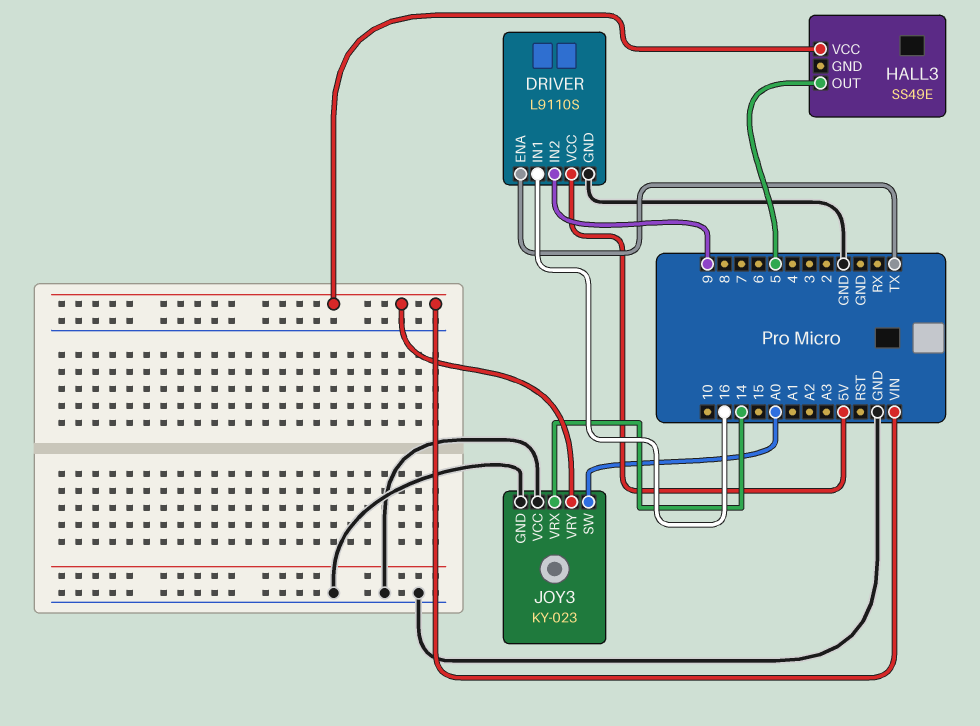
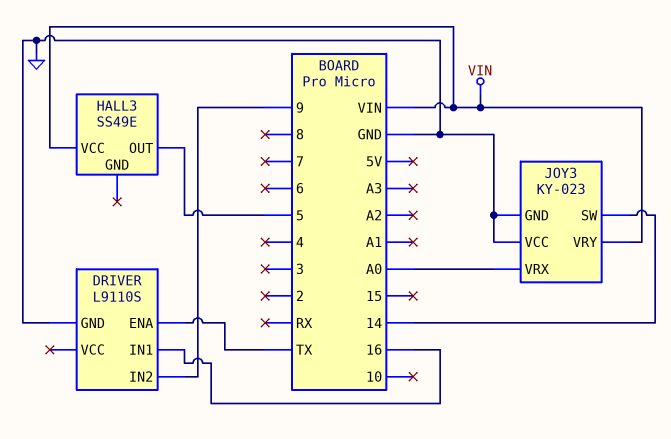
DRIVER pin VCC: 5V -> none
JOY3 pin SW: A0 -> 14
JOY3 pin VRX: 14 -> A0

